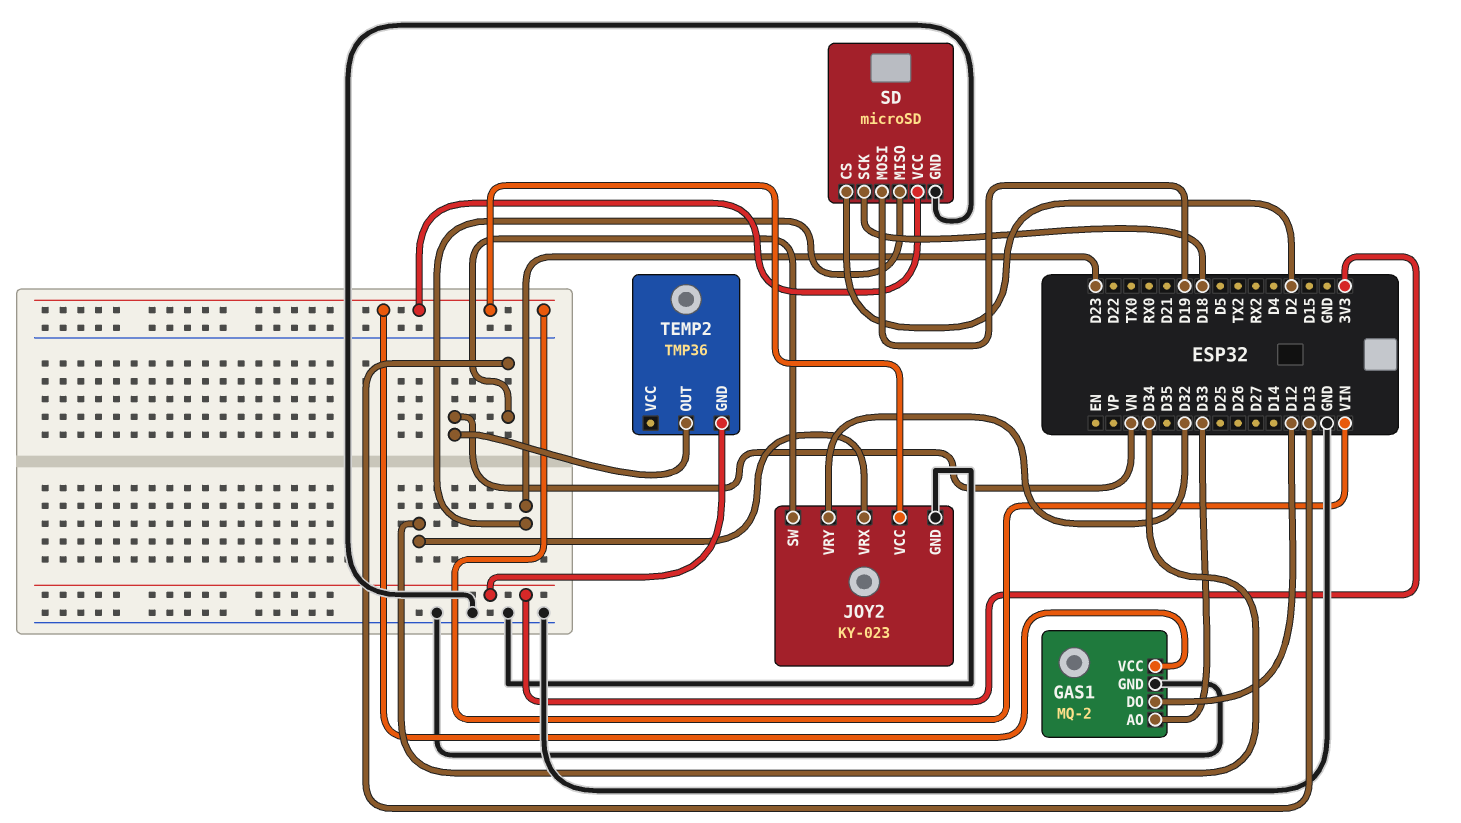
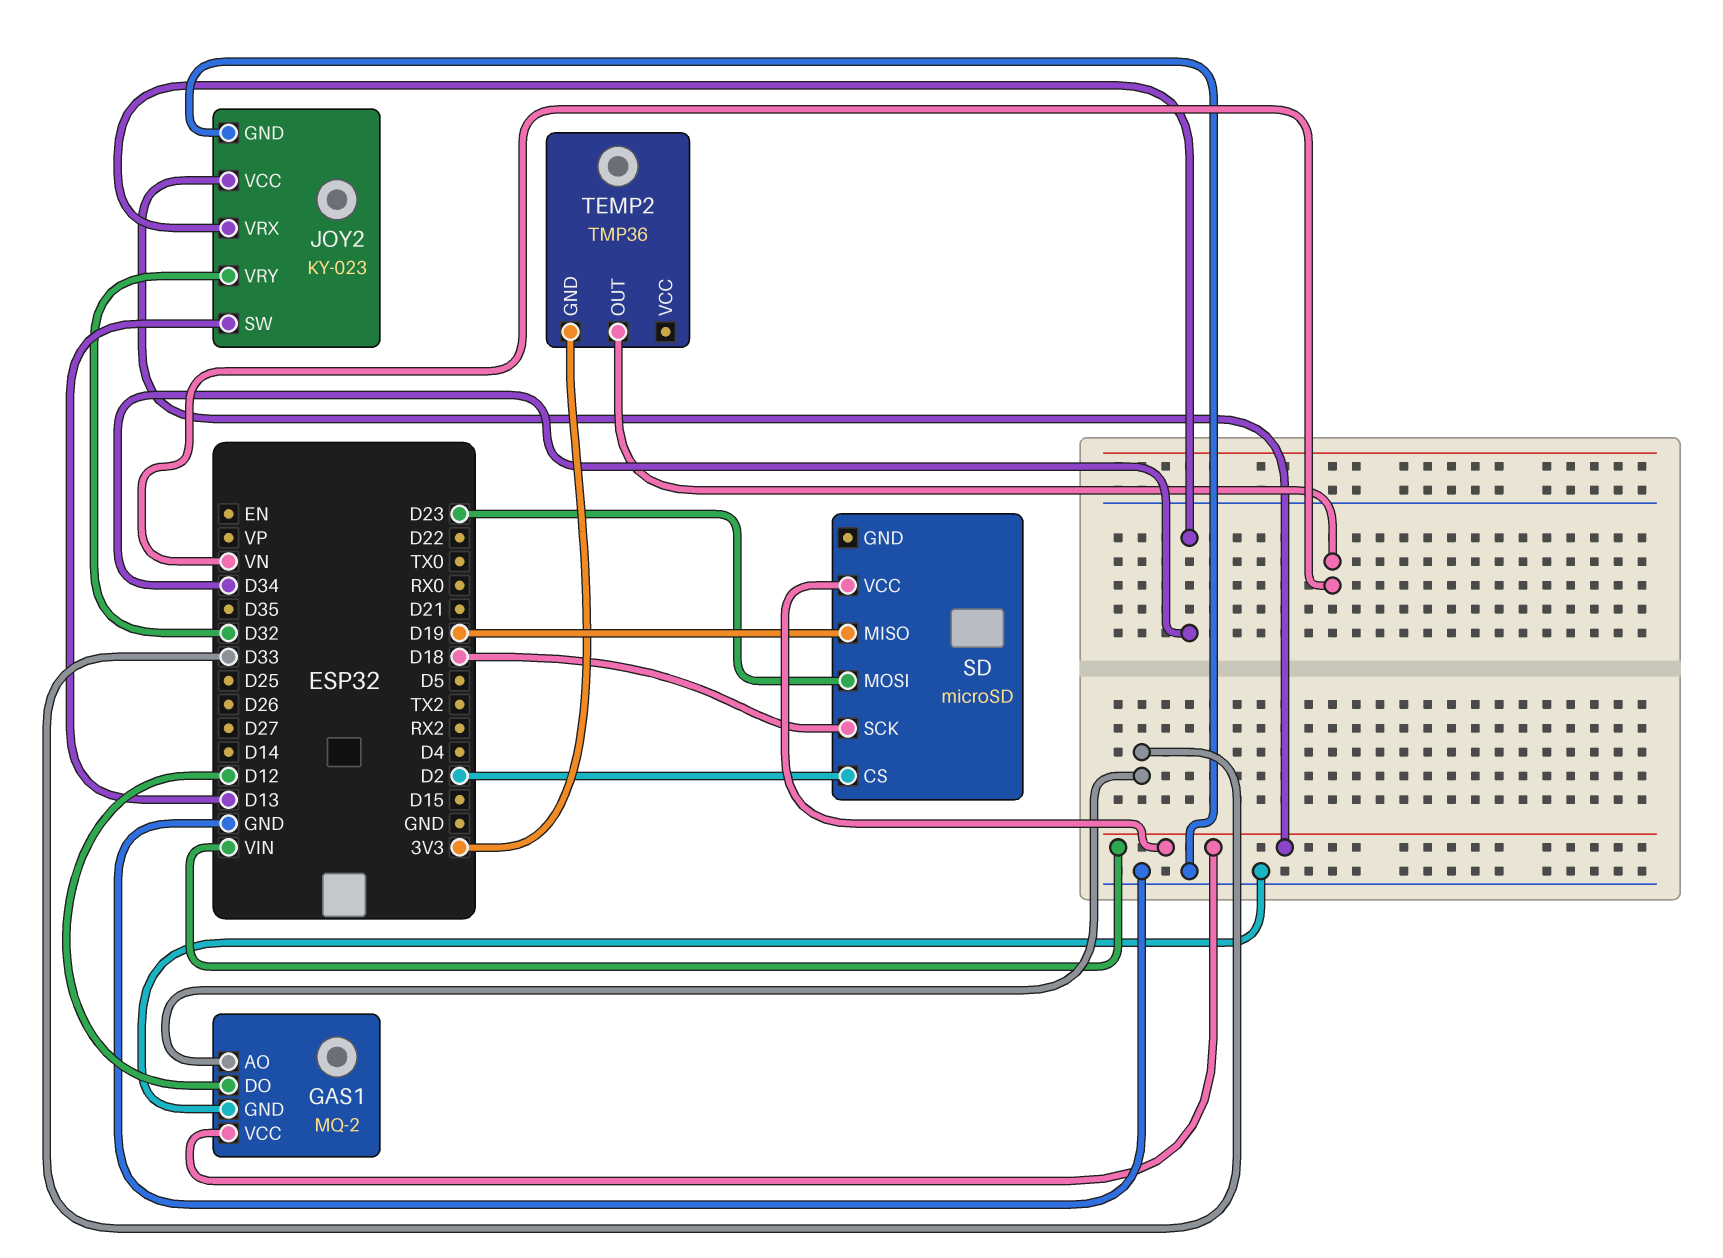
SD pin GND: GND -> none
SD pin MISO: D23 -> D19
SD pin MOSI: D19 -> D23

